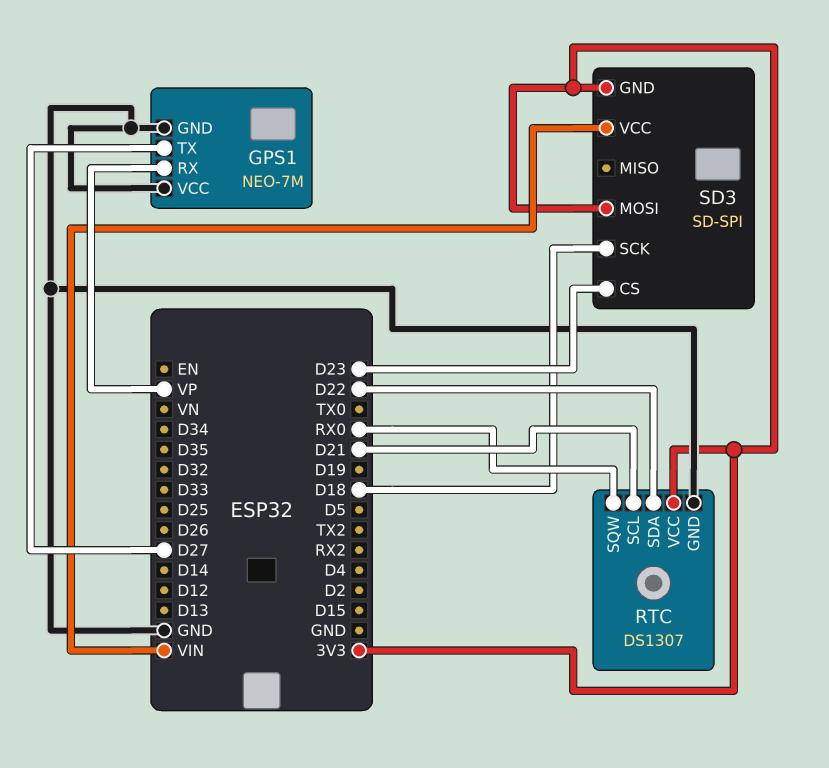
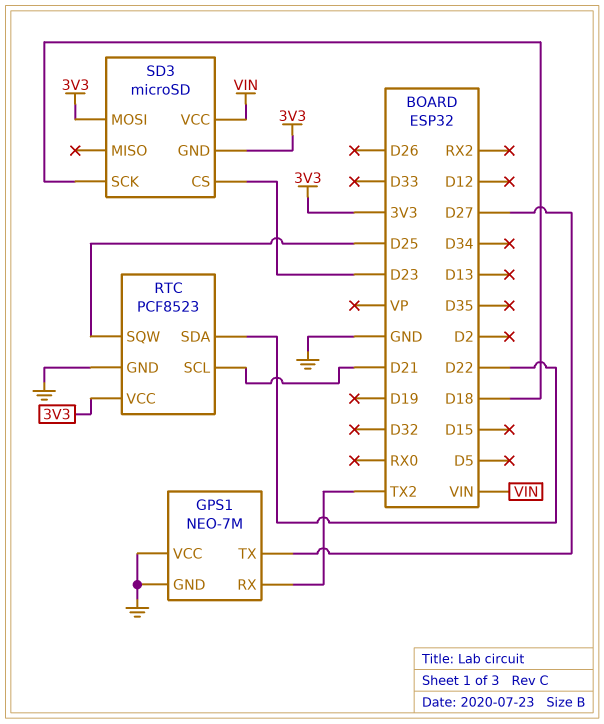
GPS1 pin RX: VP -> TX2
RTC: DS1307 -> PCF8523
RTC pin SQW: RX0 -> D25
SD3: SD-SPI -> microSD

